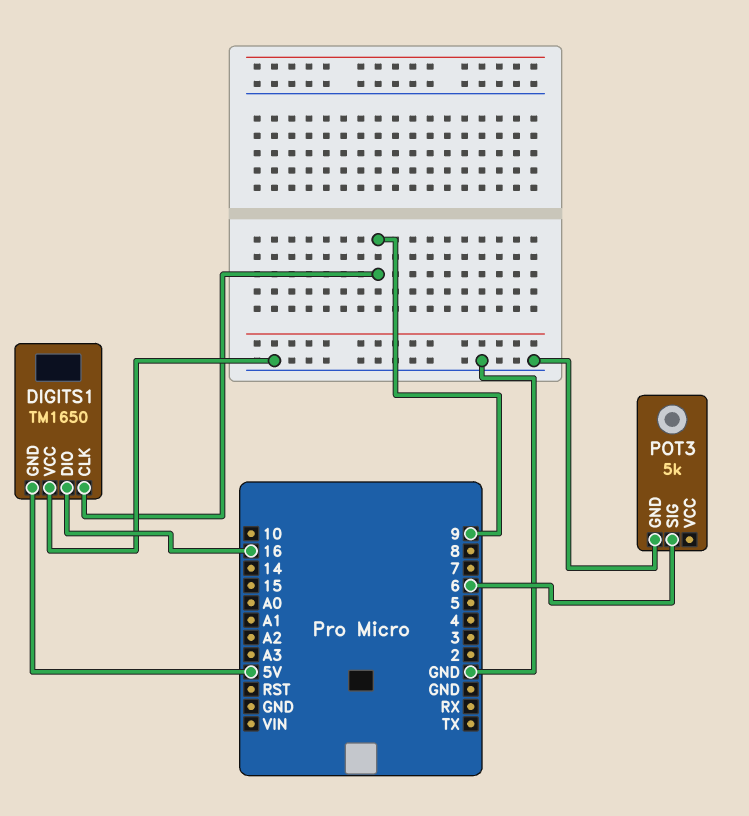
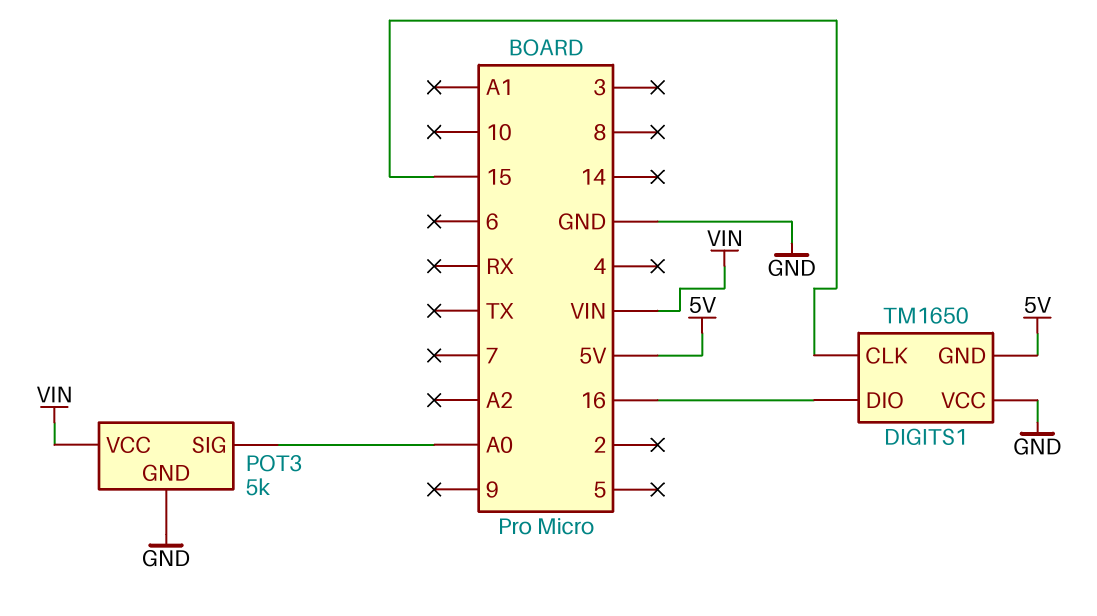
DIGITS1 pin CLK: 9 -> 15
POT3 pin SIG: 6 -> A0
POT3 pin VCC: none -> VIN

